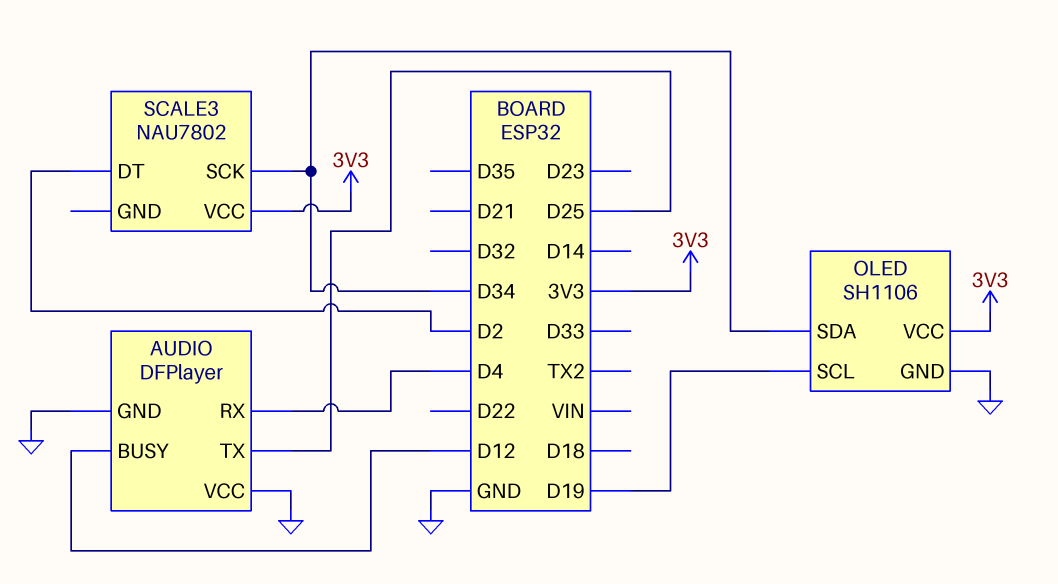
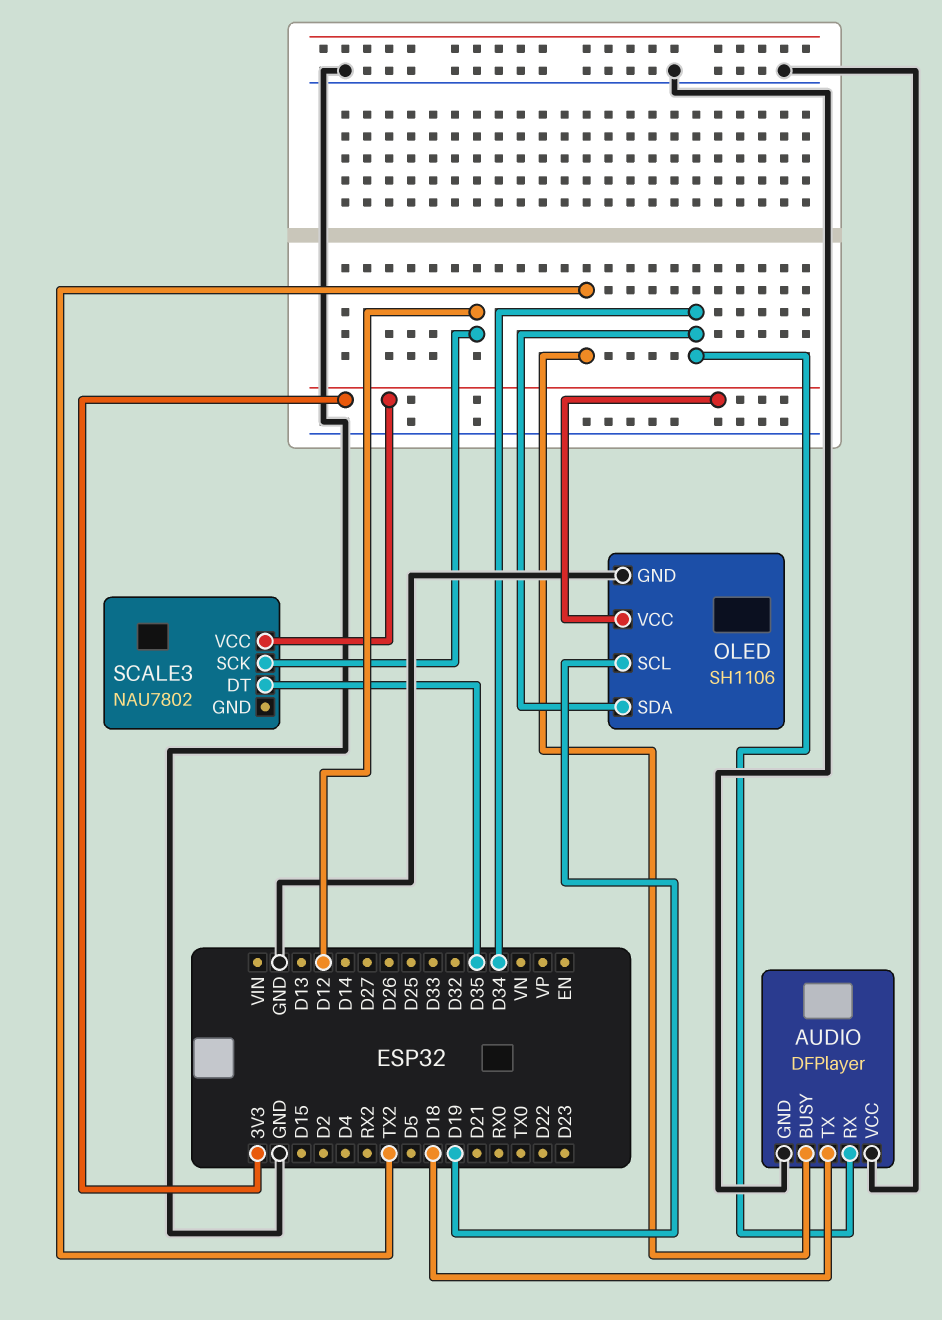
AUDIO pin BUSY: D12 -> TX2
AUDIO pin RX: D4 -> D34
AUDIO pin TX: D25 -> D18
SCALE3 pin DT: D2 -> D35
SCALE3 pin SCK: D34 -> D12

